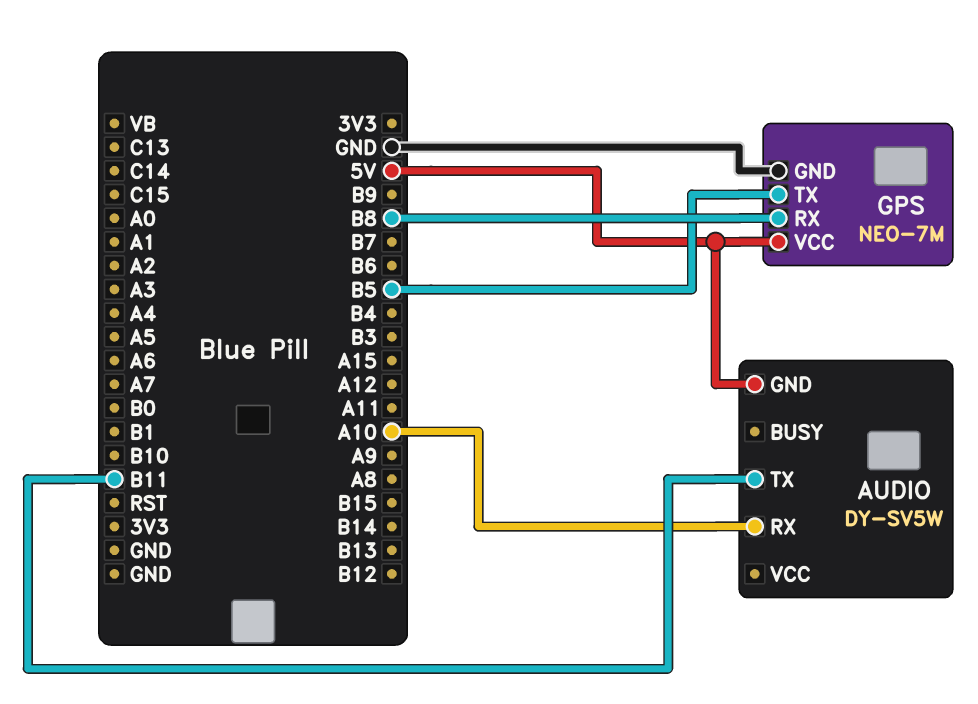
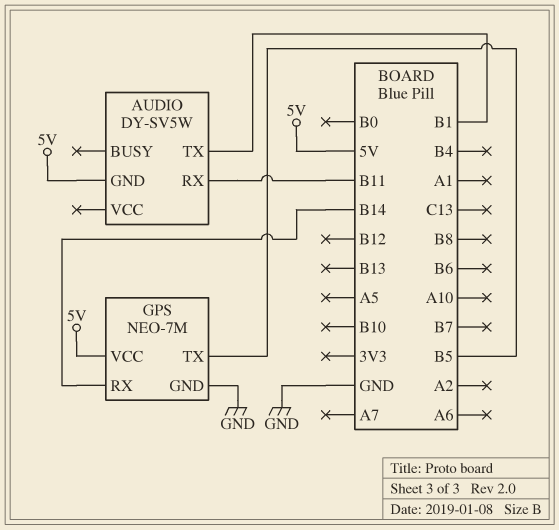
AUDIO pin RX: A10 -> B11
AUDIO pin TX: B11 -> B1
GPS pin RX: B8 -> B14

